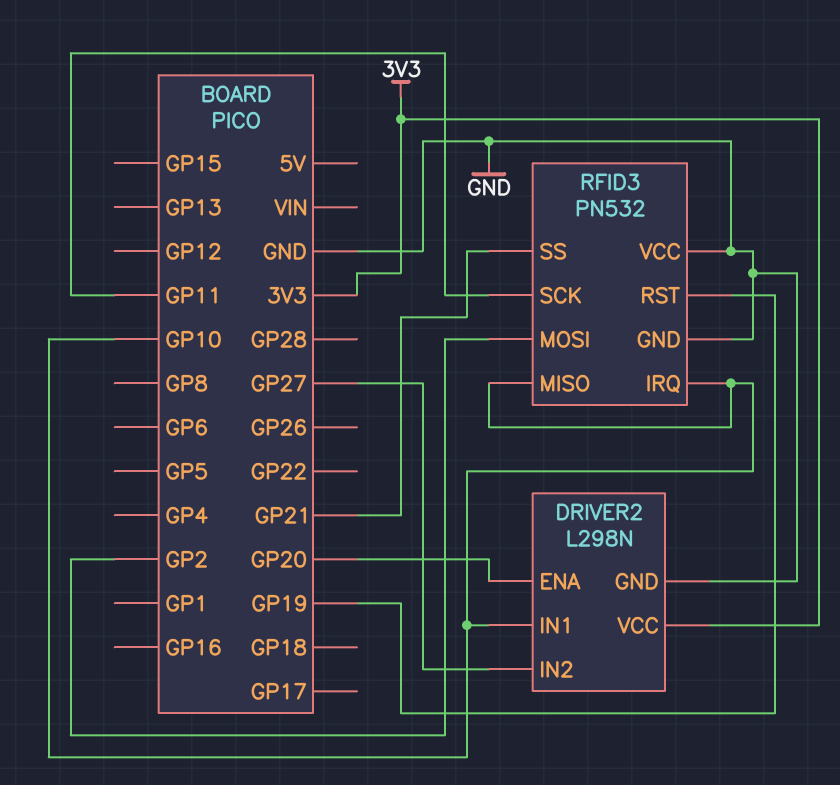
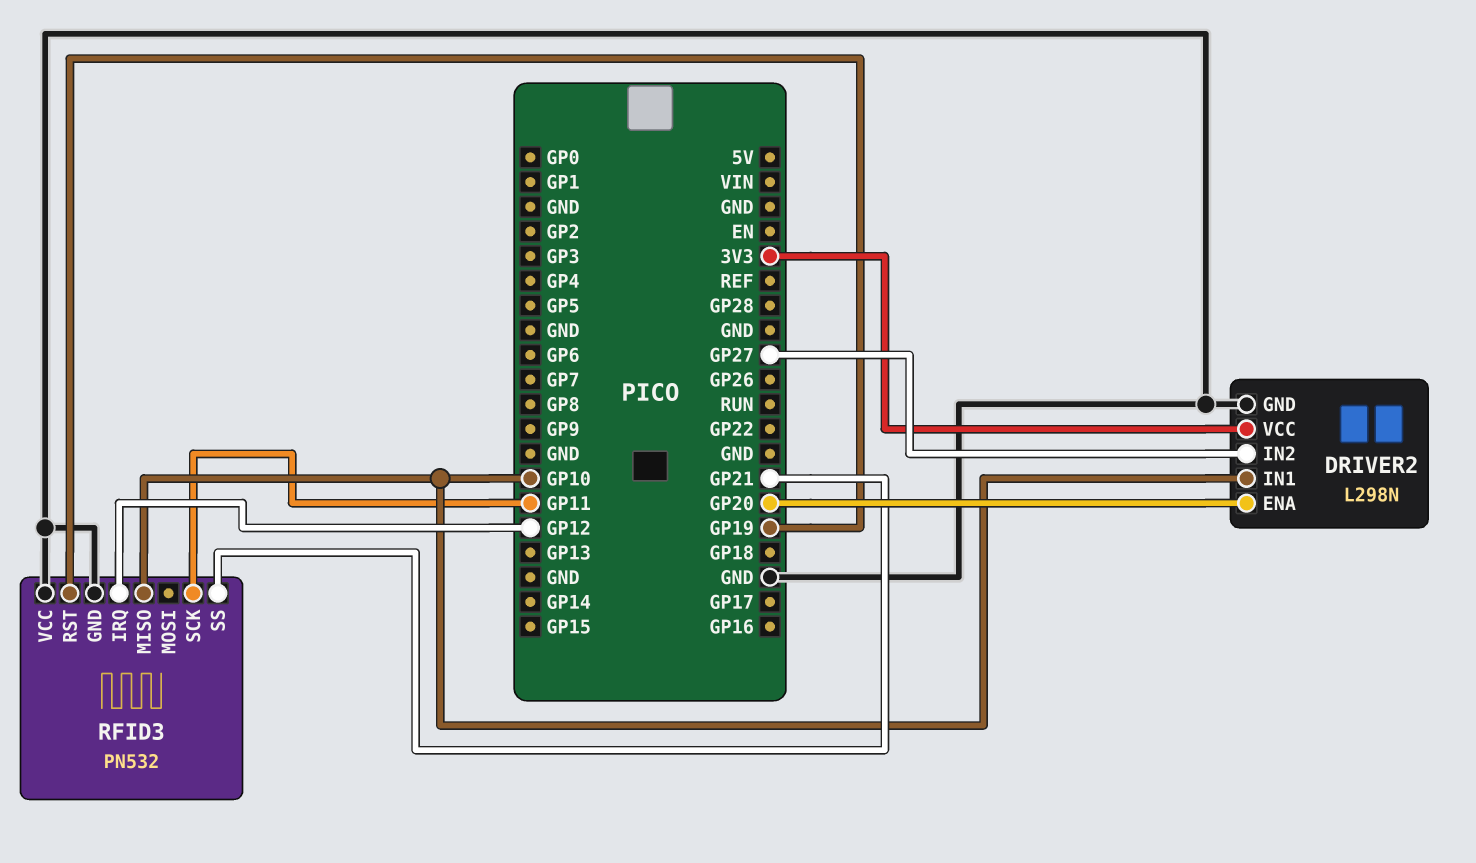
RFID3 pin IRQ: GP10 -> GP12
RFID3 pin MOSI: GP2 -> none

